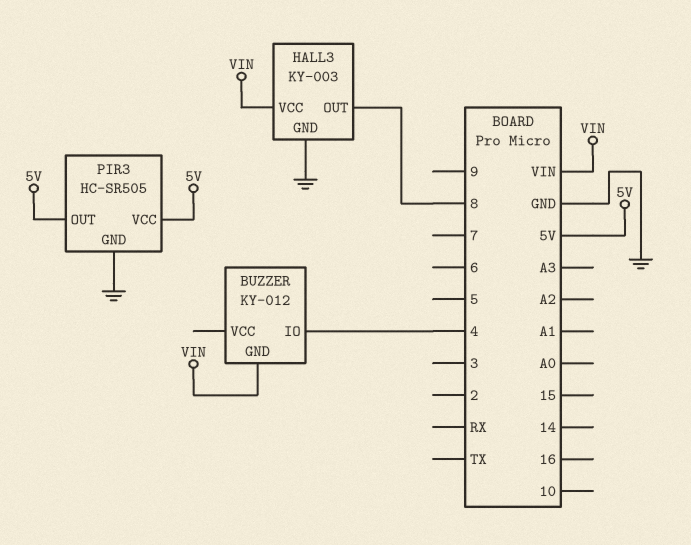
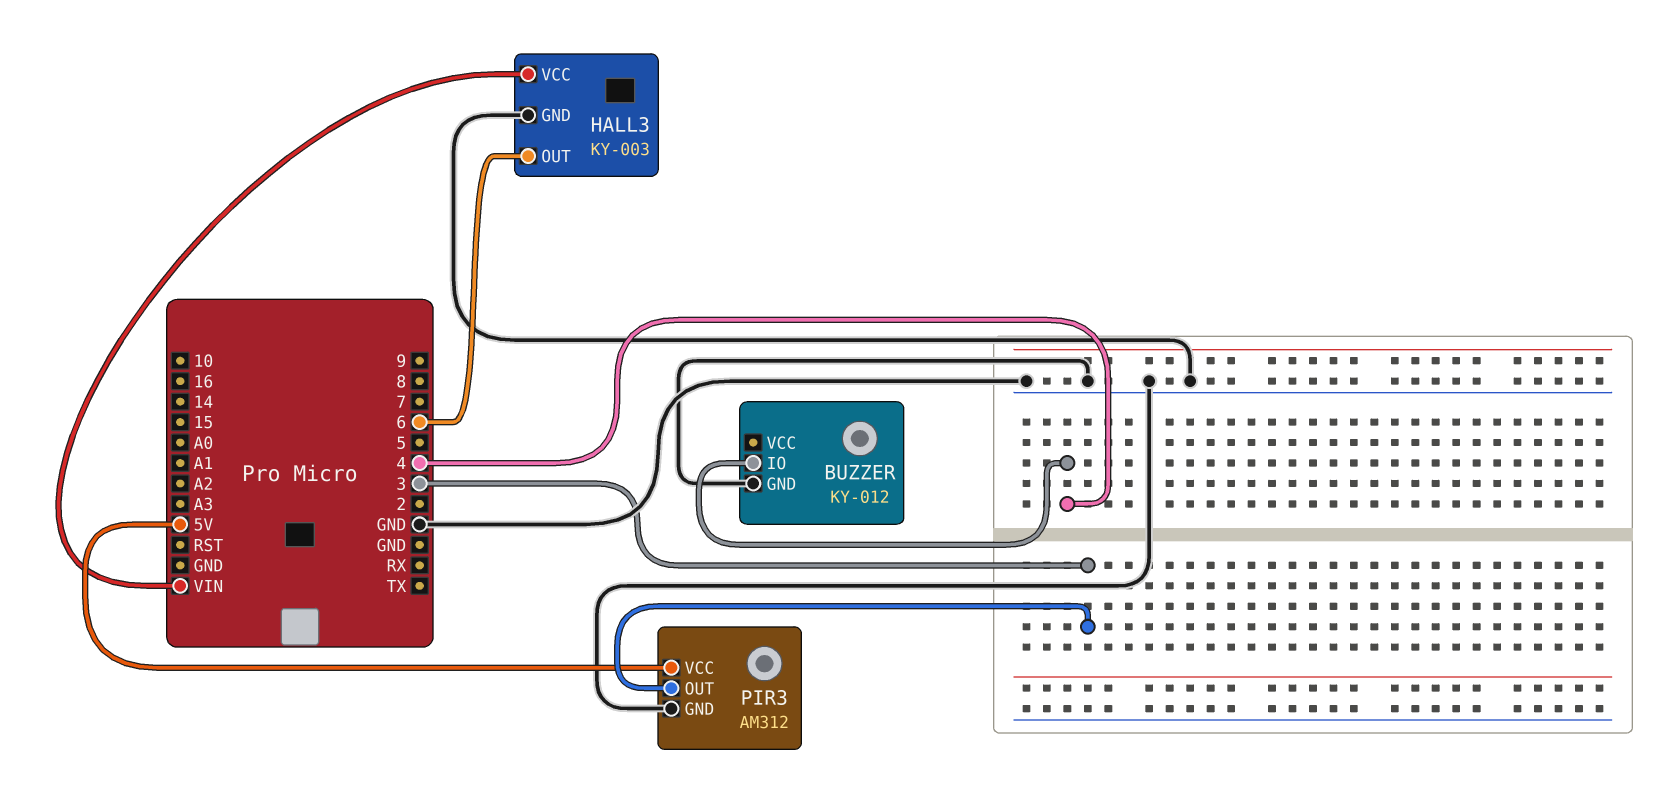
BUZZER pin GND: VIN -> GND
HALL3 pin OUT: 8 -> 6
PIR3: HC-SR505 -> AM312
PIR3 pin OUT: 5V -> 3

